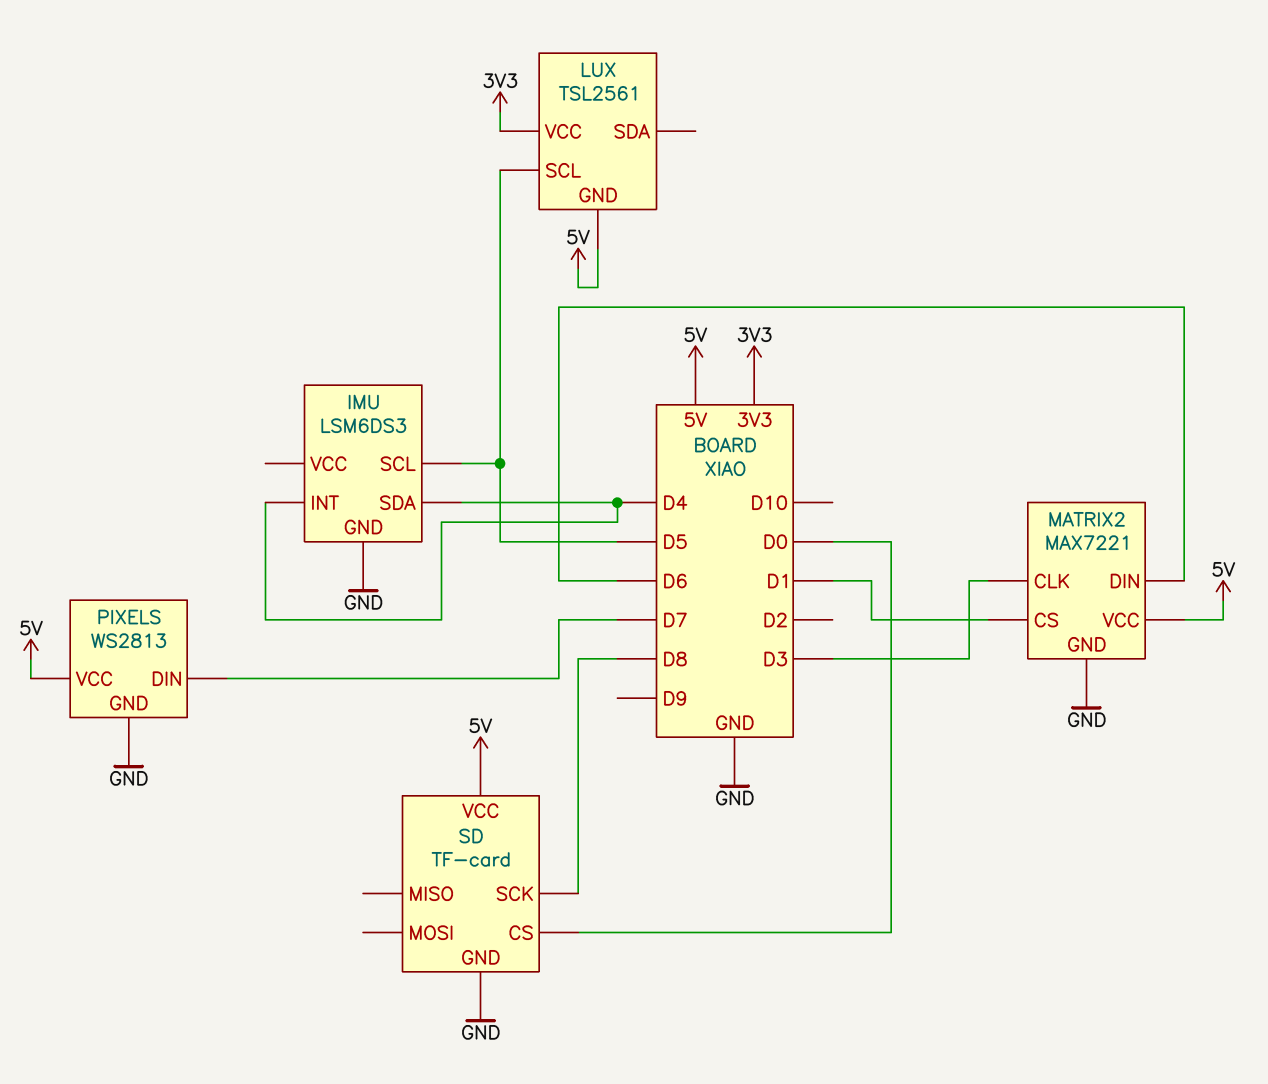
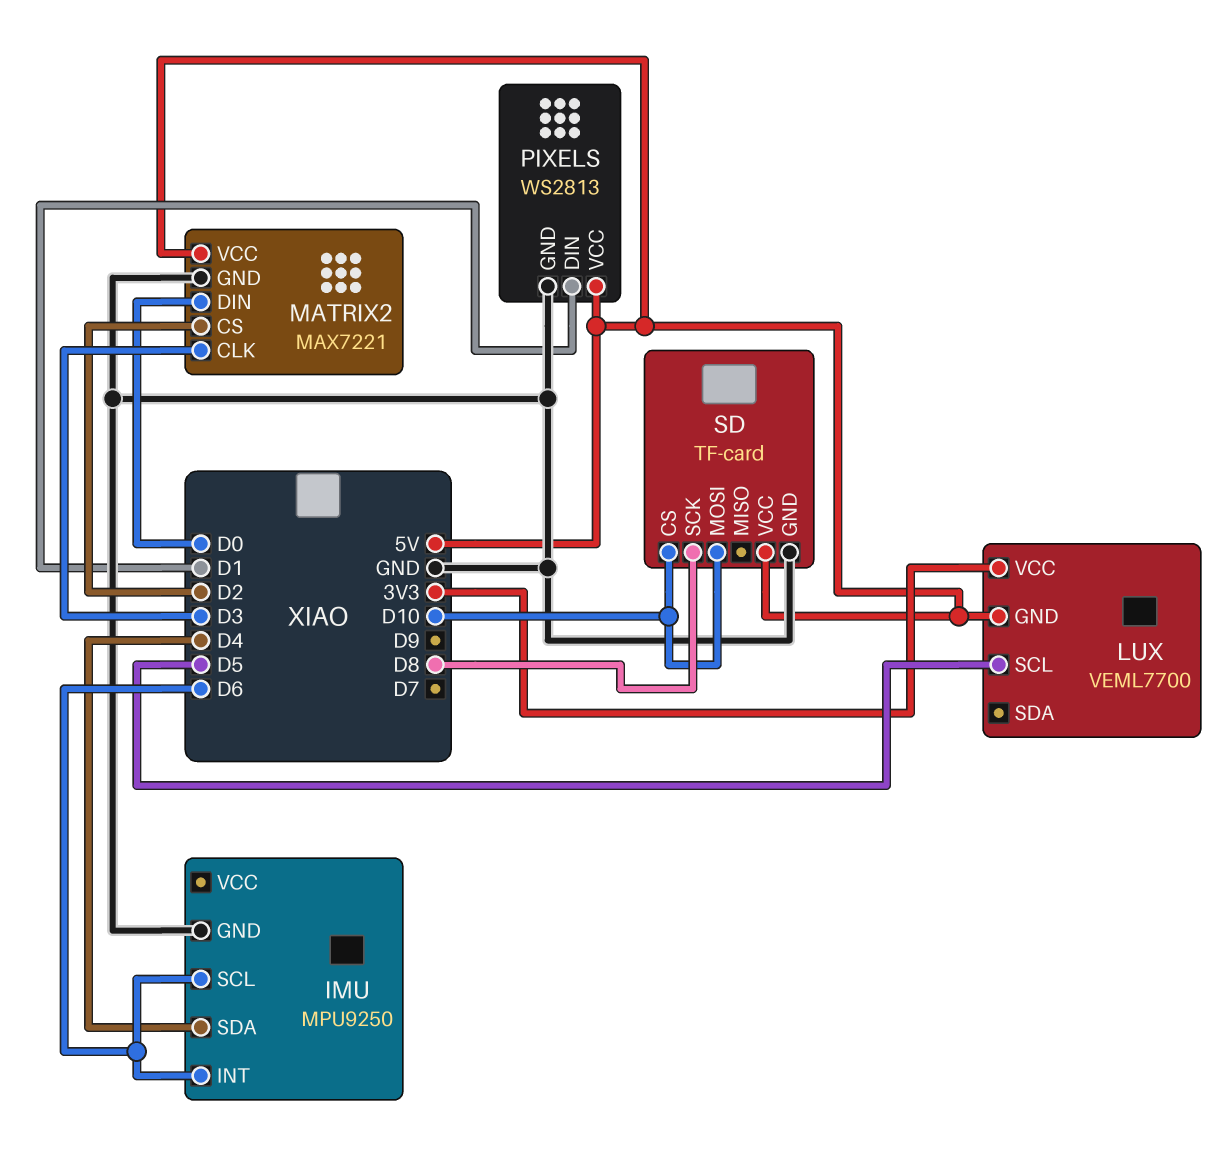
IMU: LSM6DS3 -> MPU9250
IMU pin INT: D4 -> D6
IMU pin SCL: D5 -> D6
LUX: TSL2561 -> VEML7700
MATRIX2 pin CS: D1 -> D2
MATRIX2 pin DIN: D6 -> D0
PIXELS pin DIN: D7 -> D1
SD pin CS: D0 -> D10
SD pin MOSI: none -> D10

